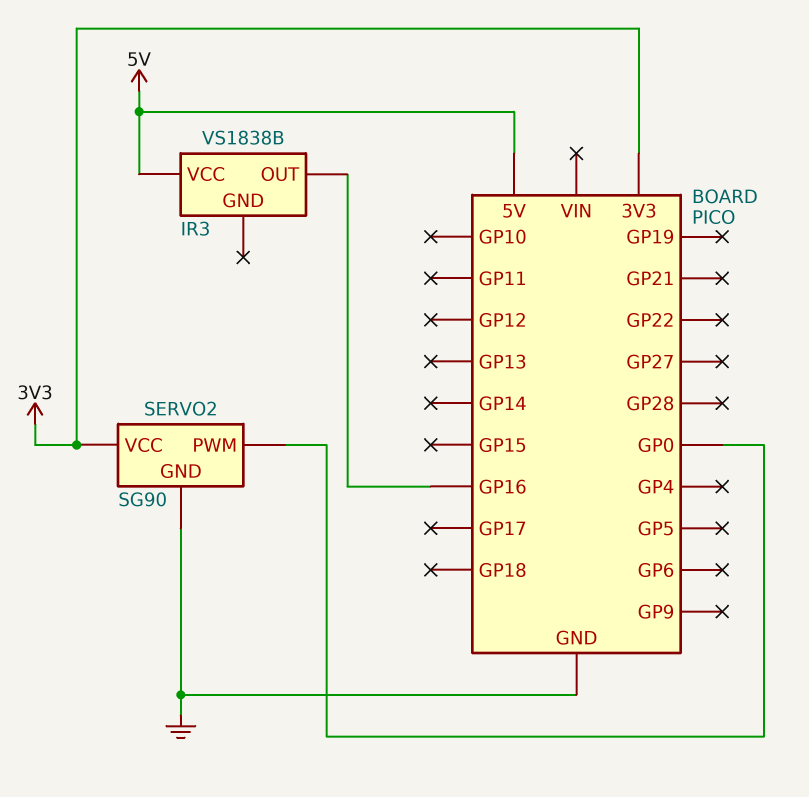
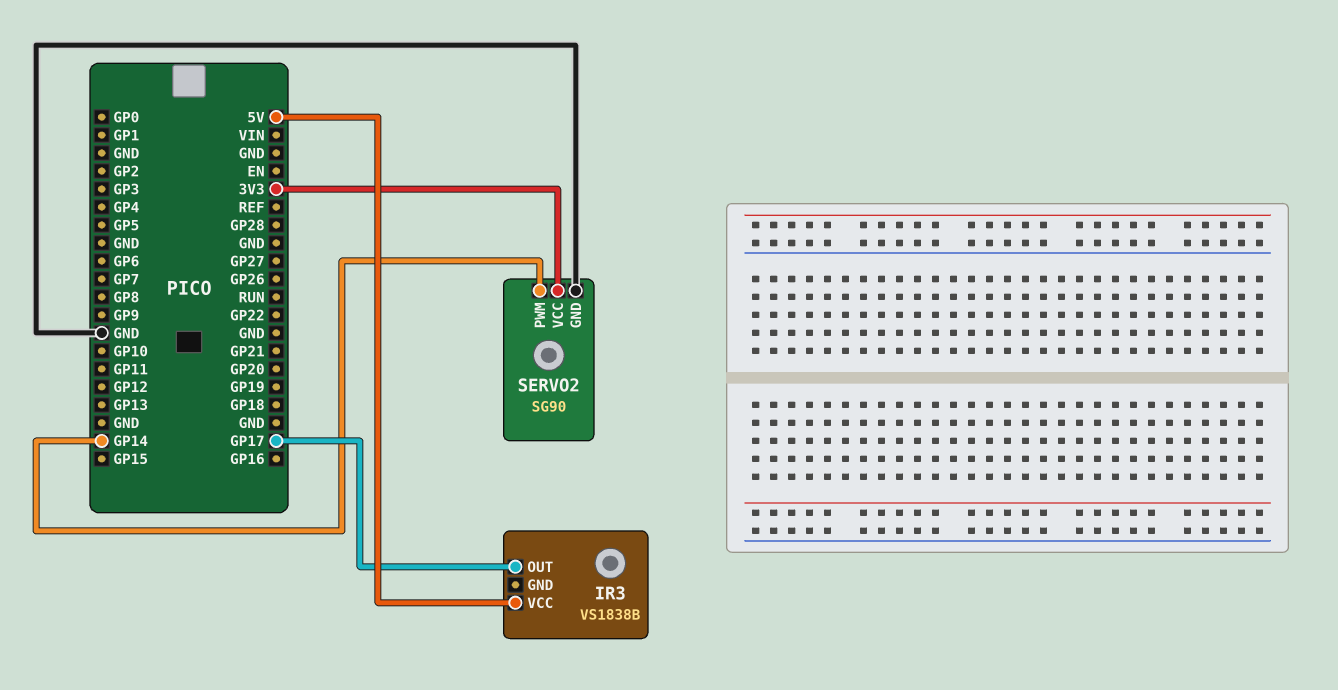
IR3 pin OUT: GP16 -> GP17
SERVO2 pin PWM: GP0 -> GP14

